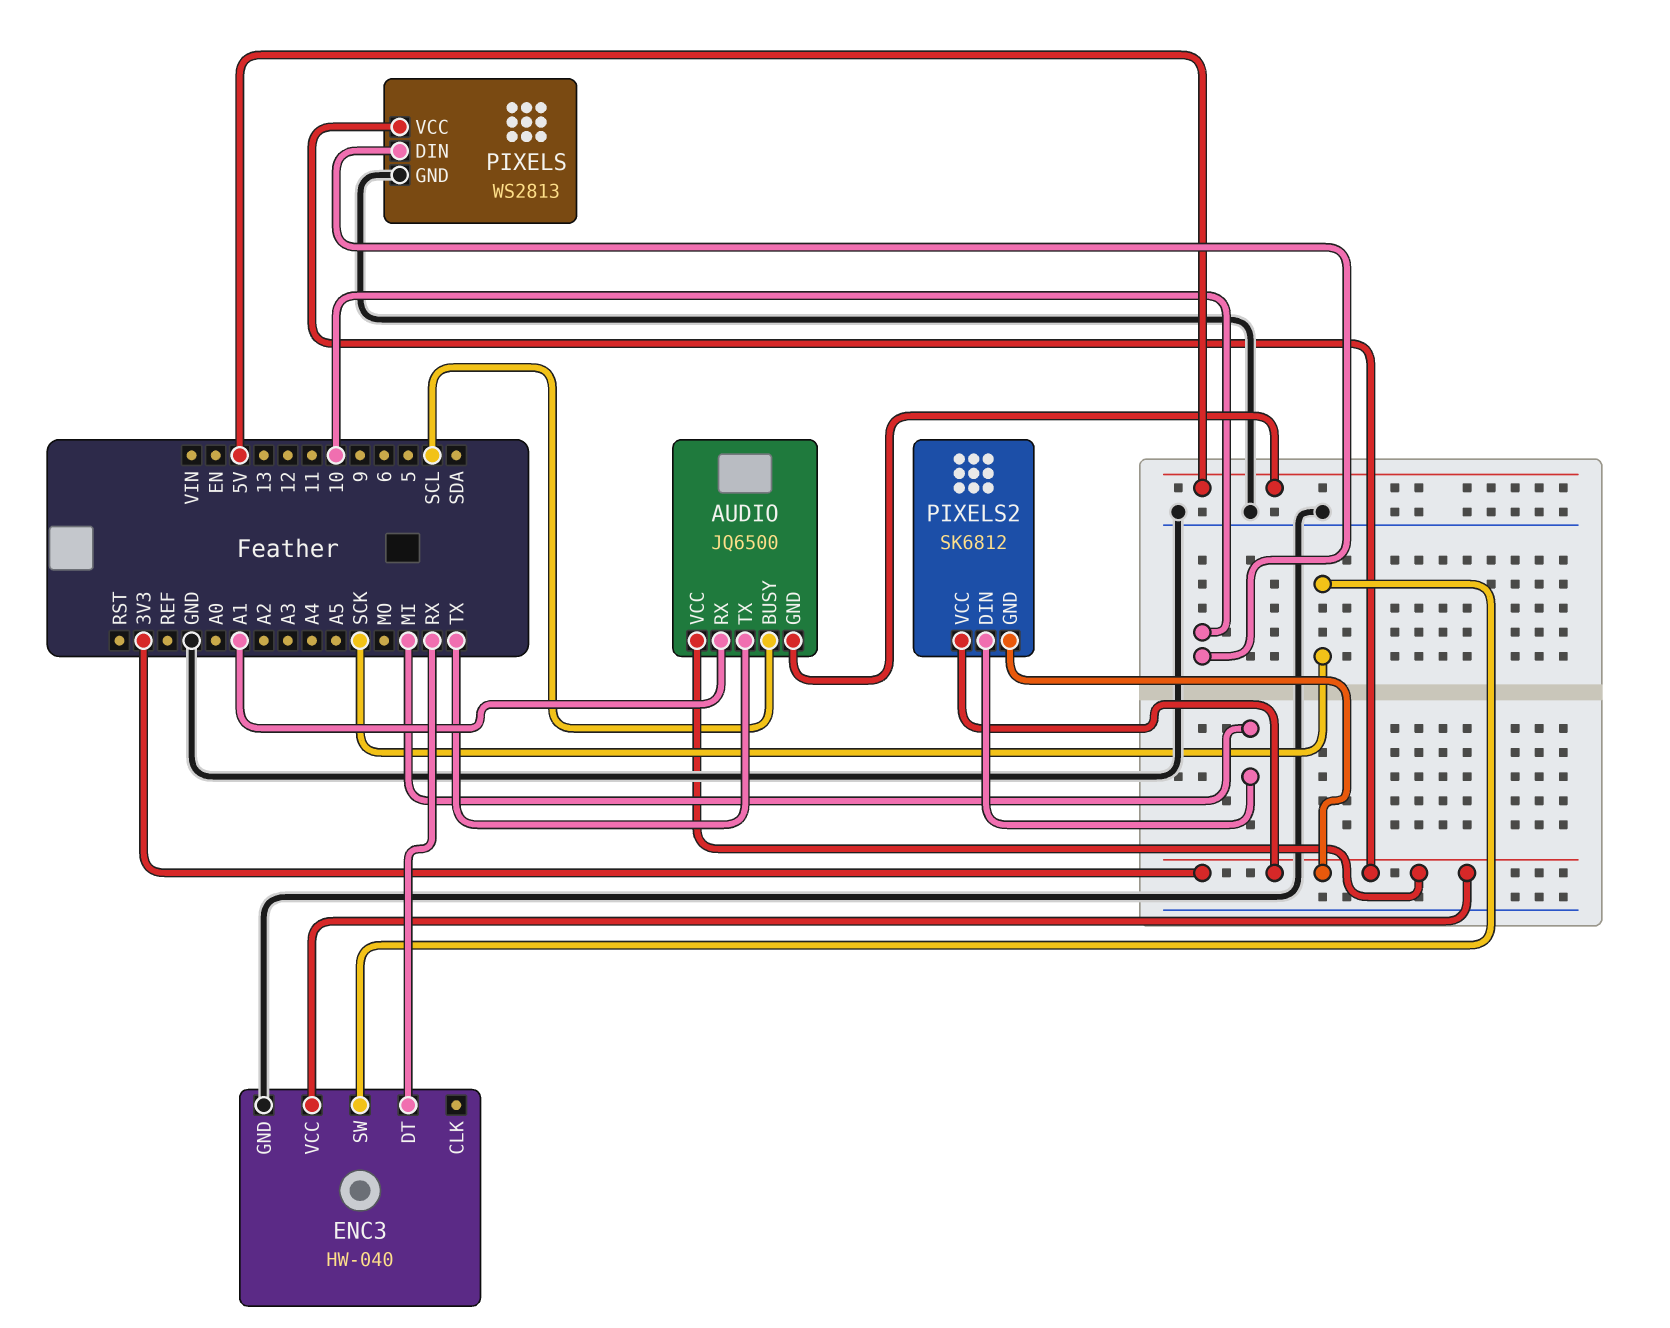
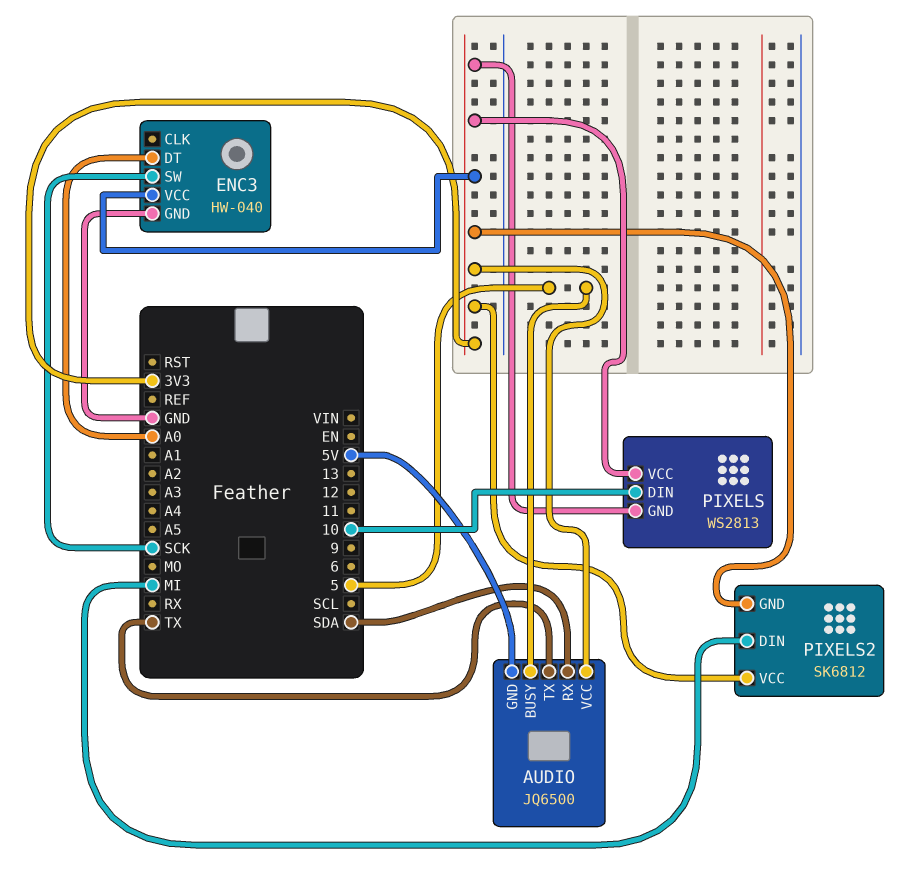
AUDIO pin BUSY: SCL -> 5
AUDIO pin RX: A1 -> SDA
ENC3 pin DT: RX -> A0
PIXELS pin GND: GND -> 3V3

